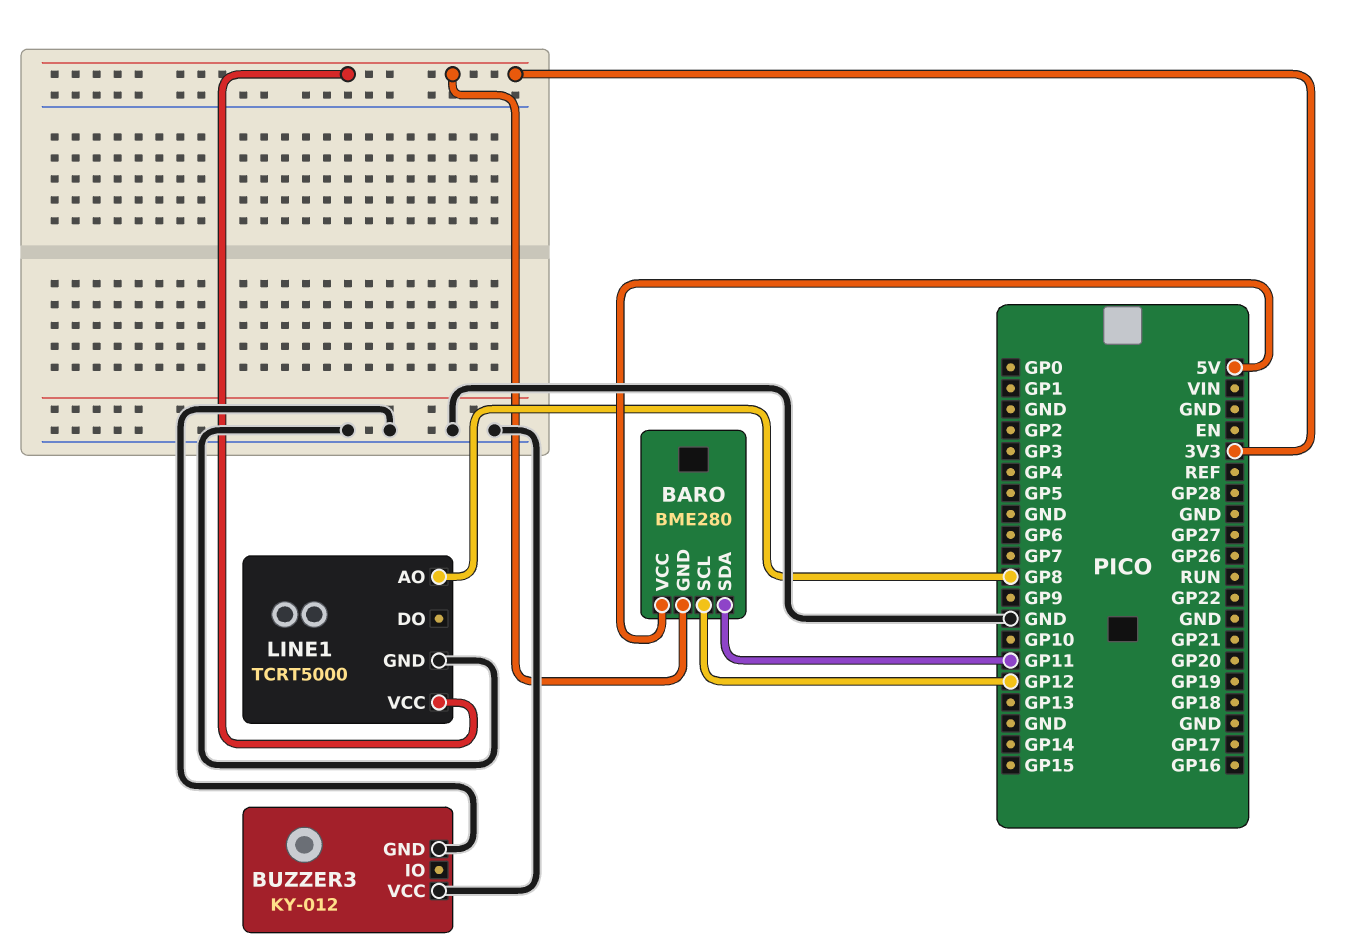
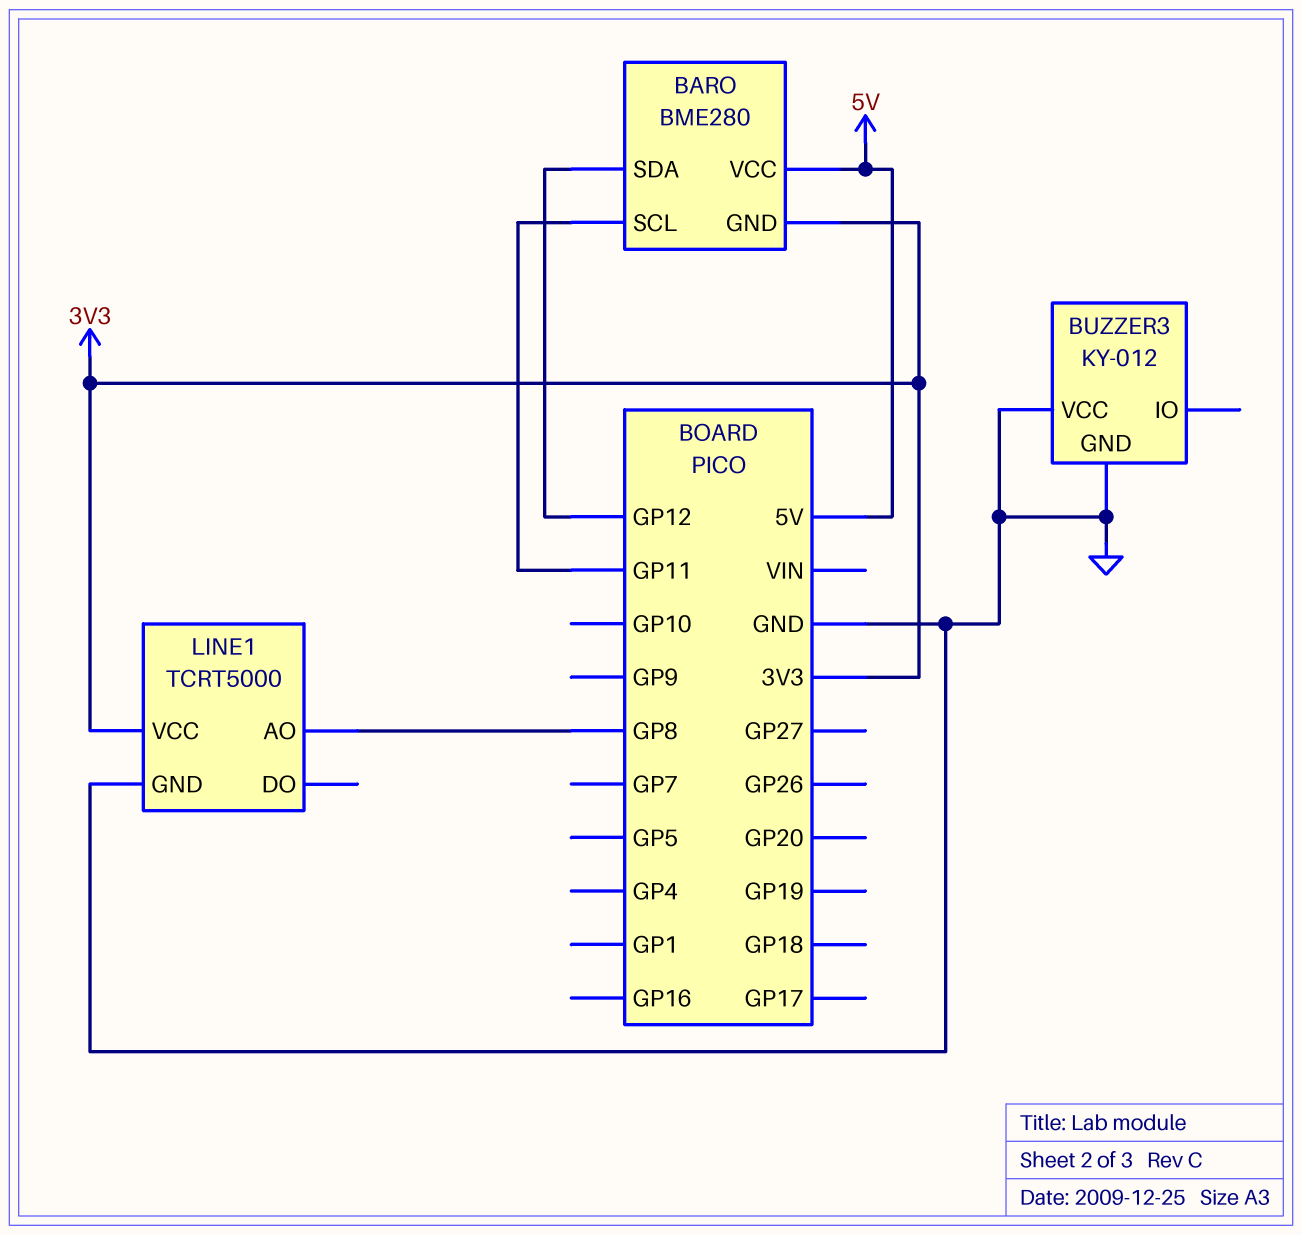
BARO pin SCL: GP12 -> GP11
BARO pin SDA: GP11 -> GP12

